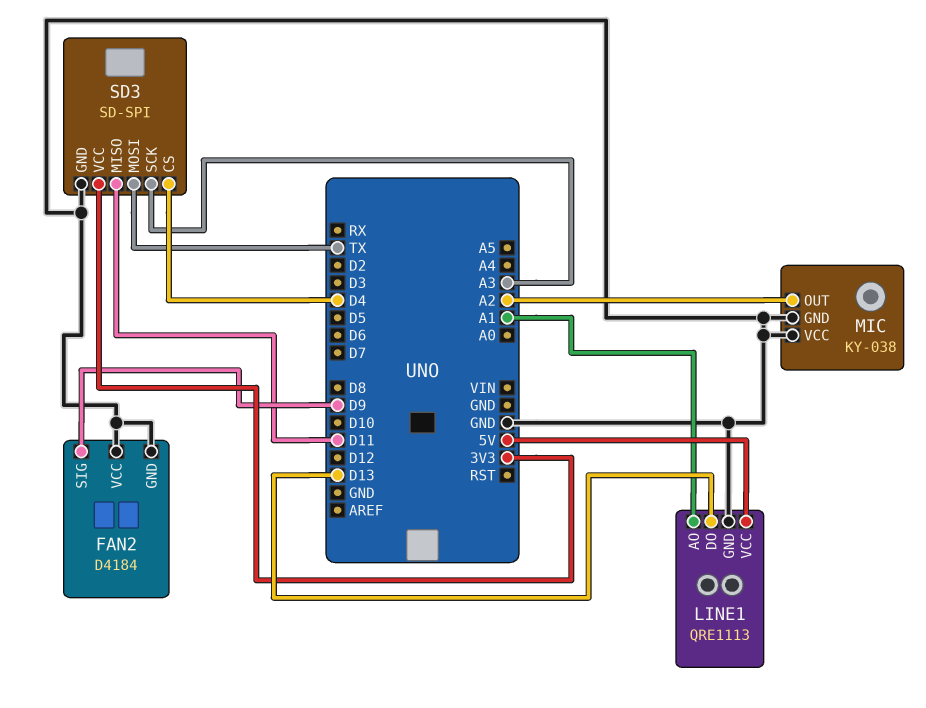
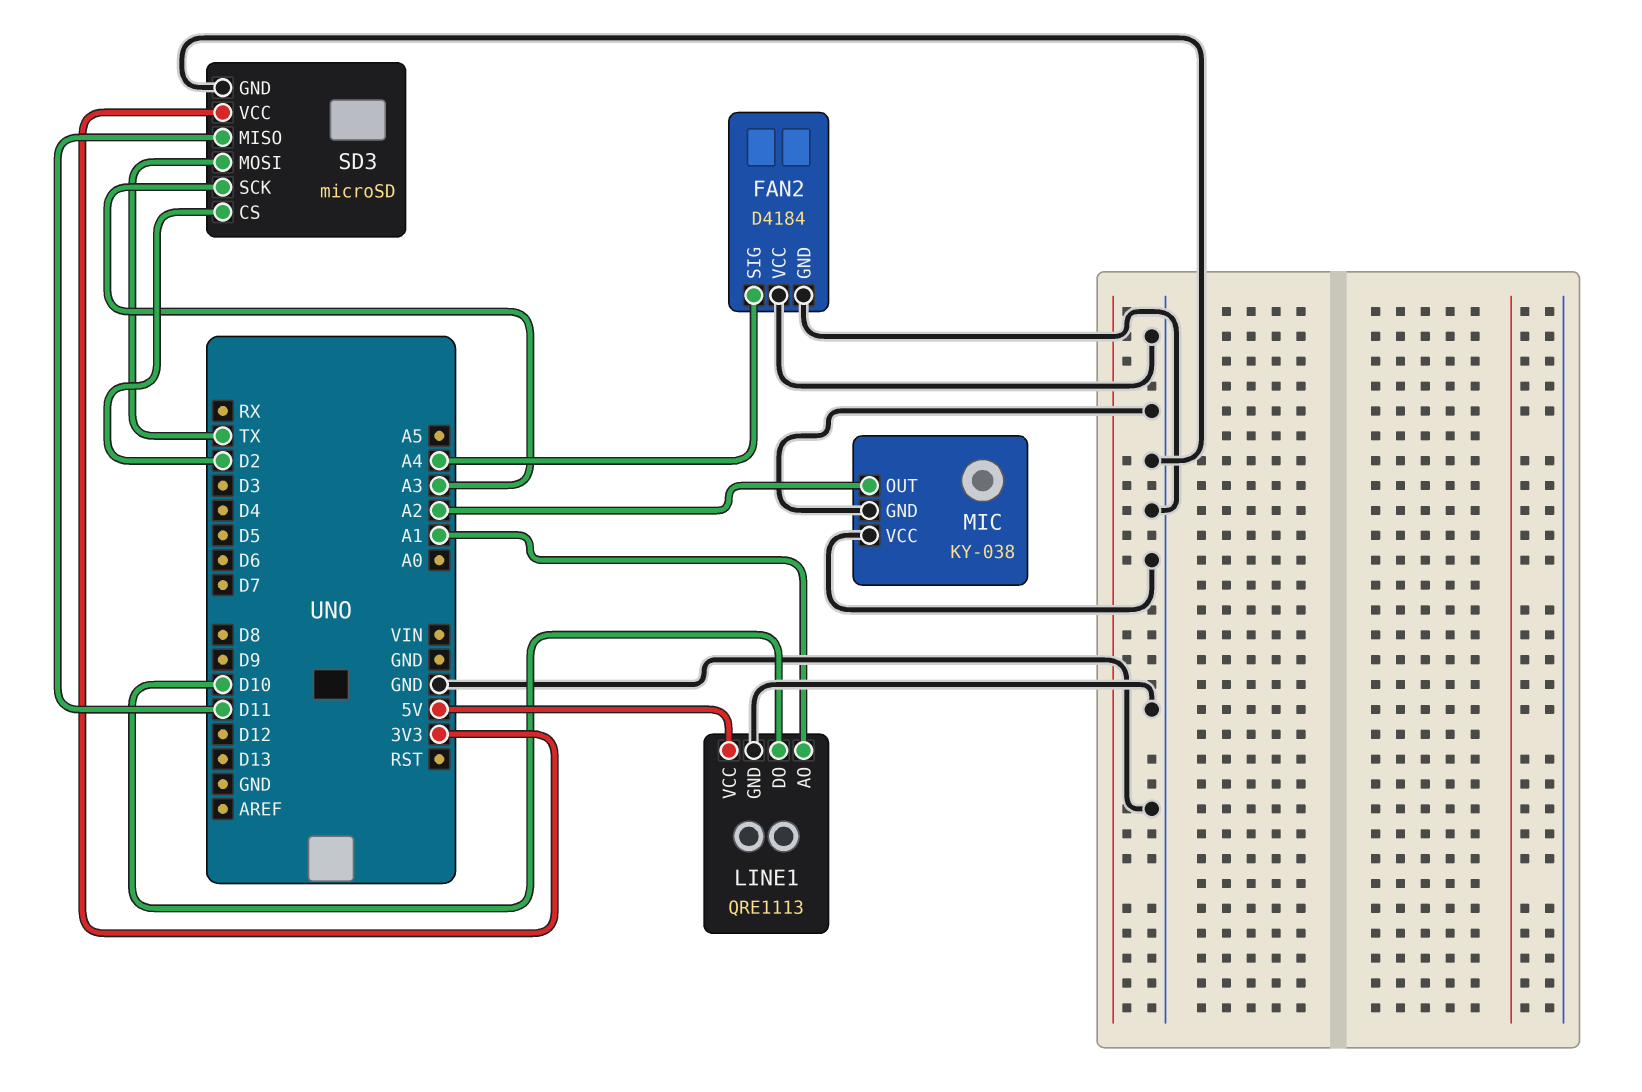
FAN2 pin SIG: D9 -> A4
LINE1 pin DO: D13 -> D10
SD3: SD-SPI -> microSD
SD3 pin CS: D4 -> D2

